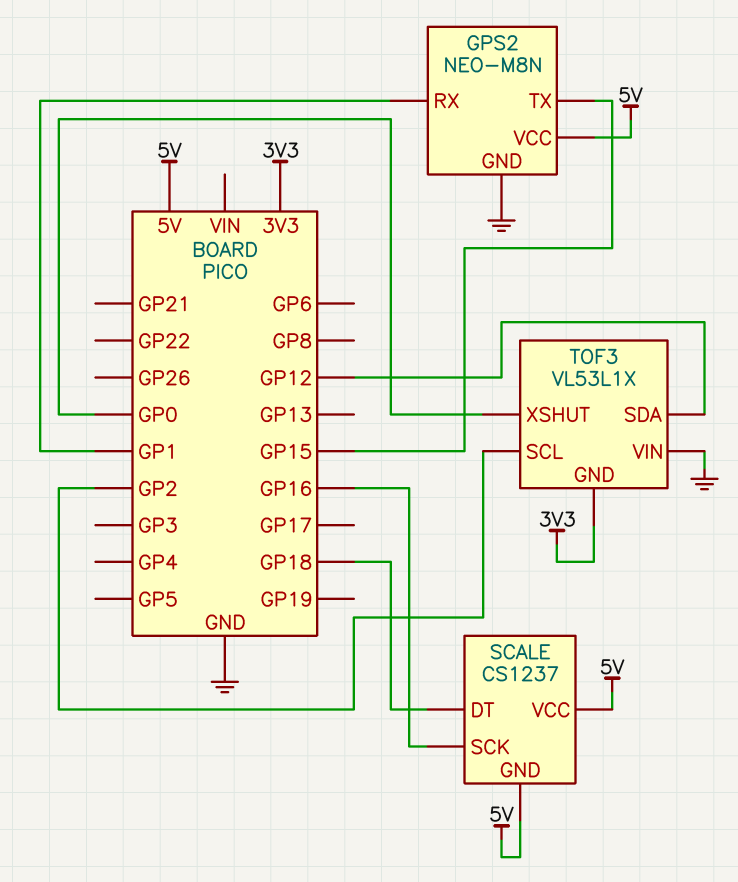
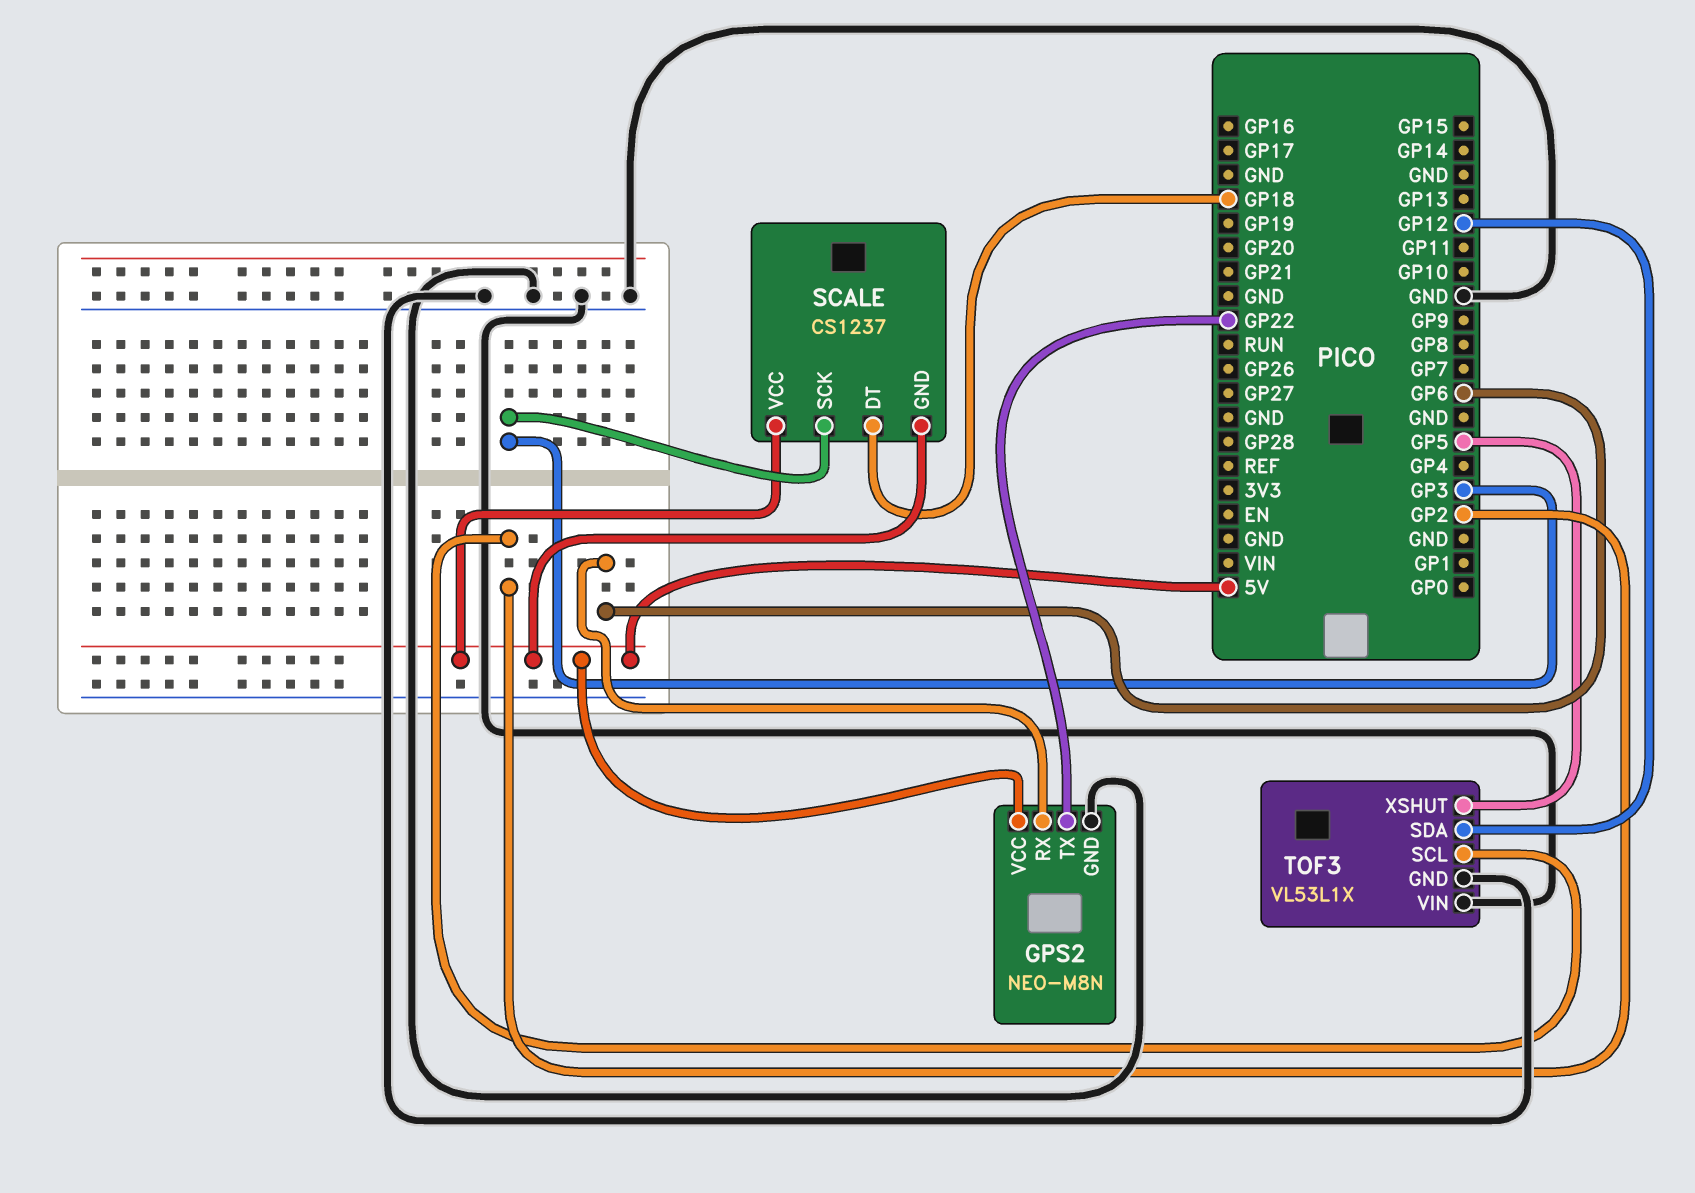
GPS2 pin RX: GP1 -> GP6
GPS2 pin TX: GP15 -> GP22
SCALE pin SCK: GP16 -> GP3
TOF3 pin GND: 3V3 -> GND
TOF3 pin XSHUT: GP0 -> GP5

